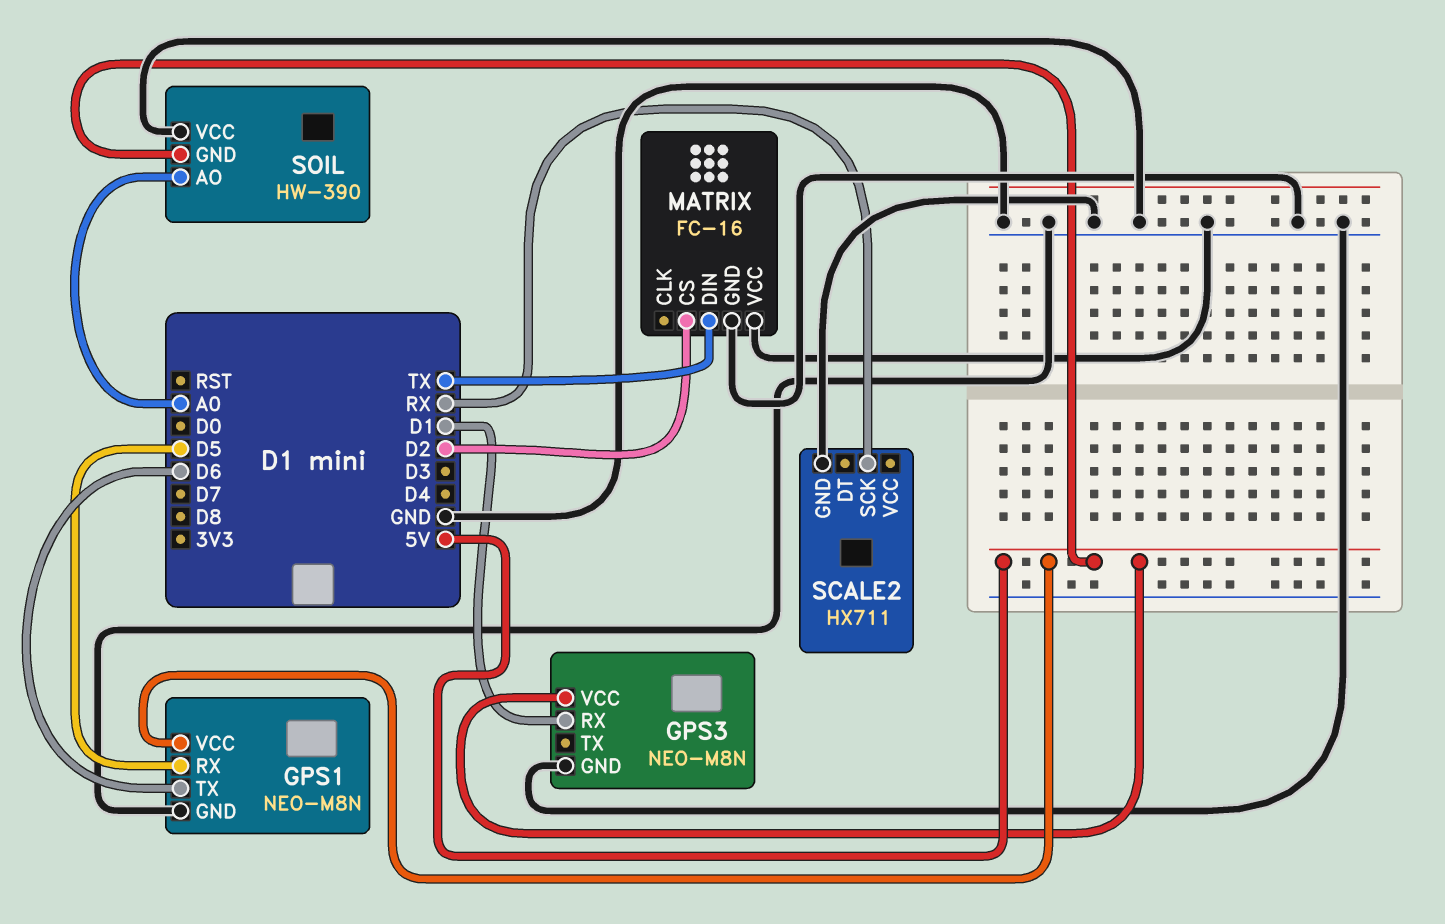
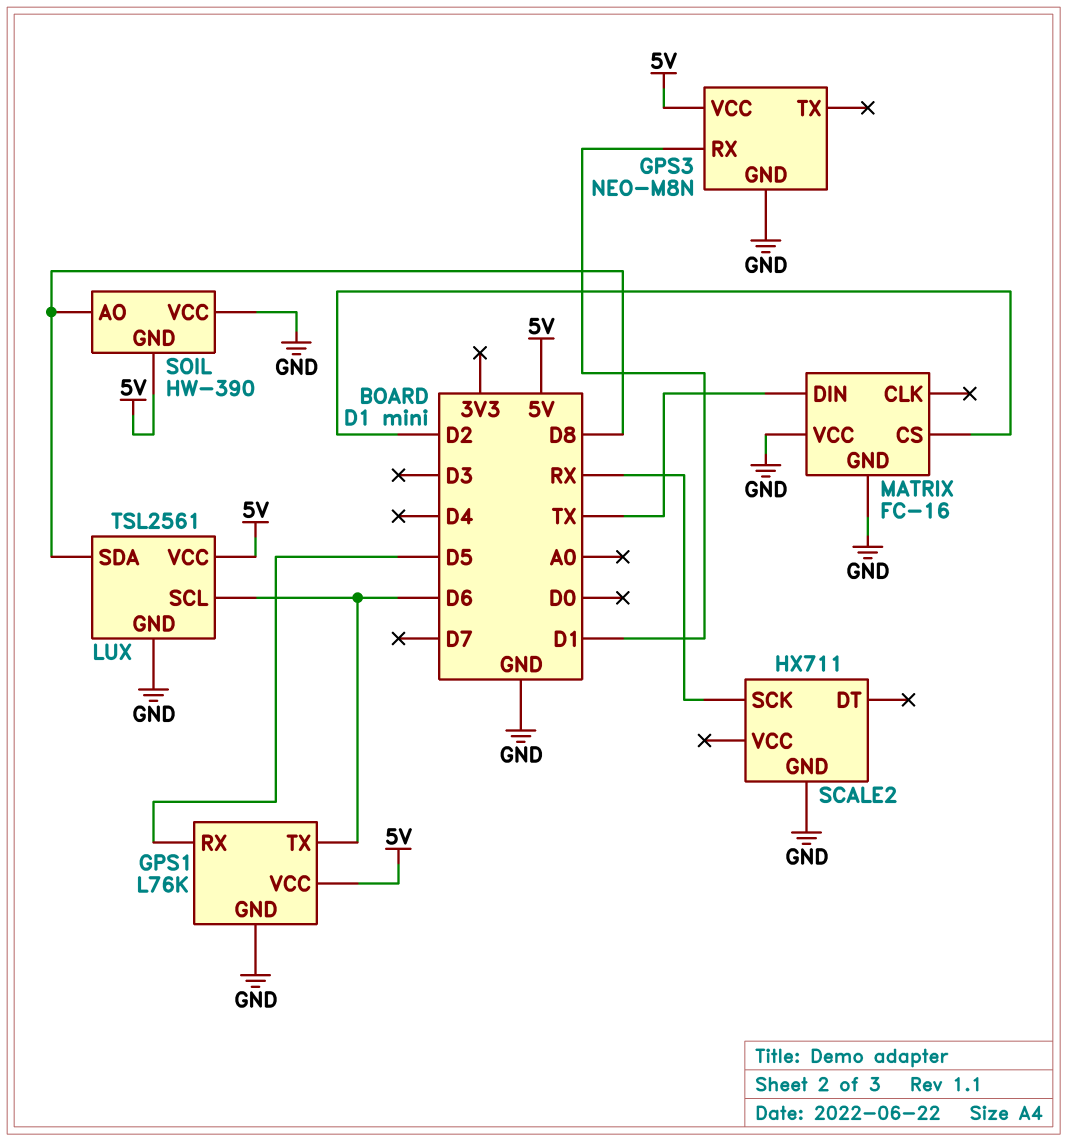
GPS1: NEO-M8N -> L76K
LUX: none -> TSL2561
LUX pin GND: none -> GND
LUX pin SCL: none -> D6
LUX pin SDA: none -> D8
LUX pin VCC: none -> 5V
SOIL pin AO: A0 -> D8

